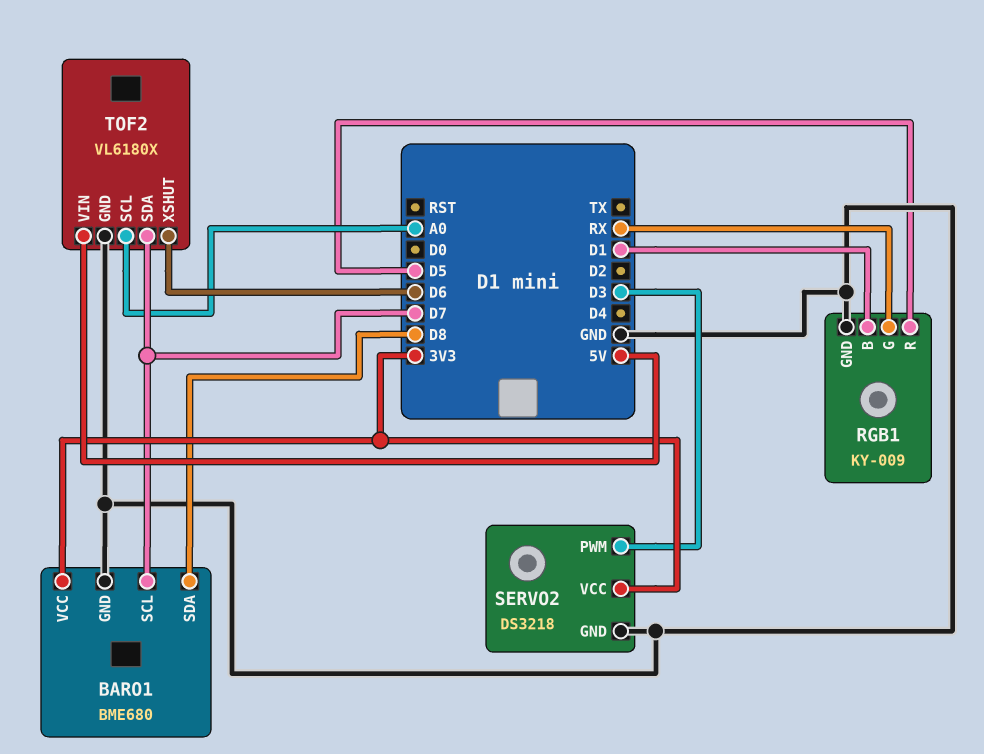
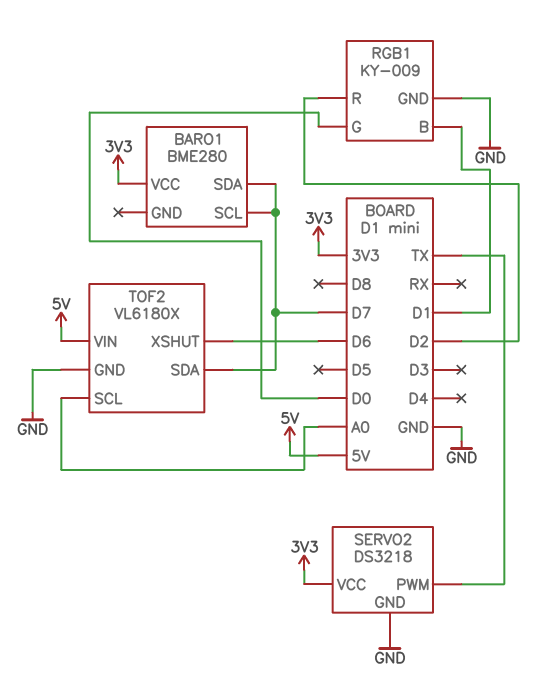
BARO1: BME680 -> BME280
BARO1 pin GND: GND -> none
BARO1 pin SDA: D8 -> D7
RGB1 pin G: RX -> D0
RGB1 pin R: D5 -> D2
SERVO2 pin PWM: D3 -> TX

